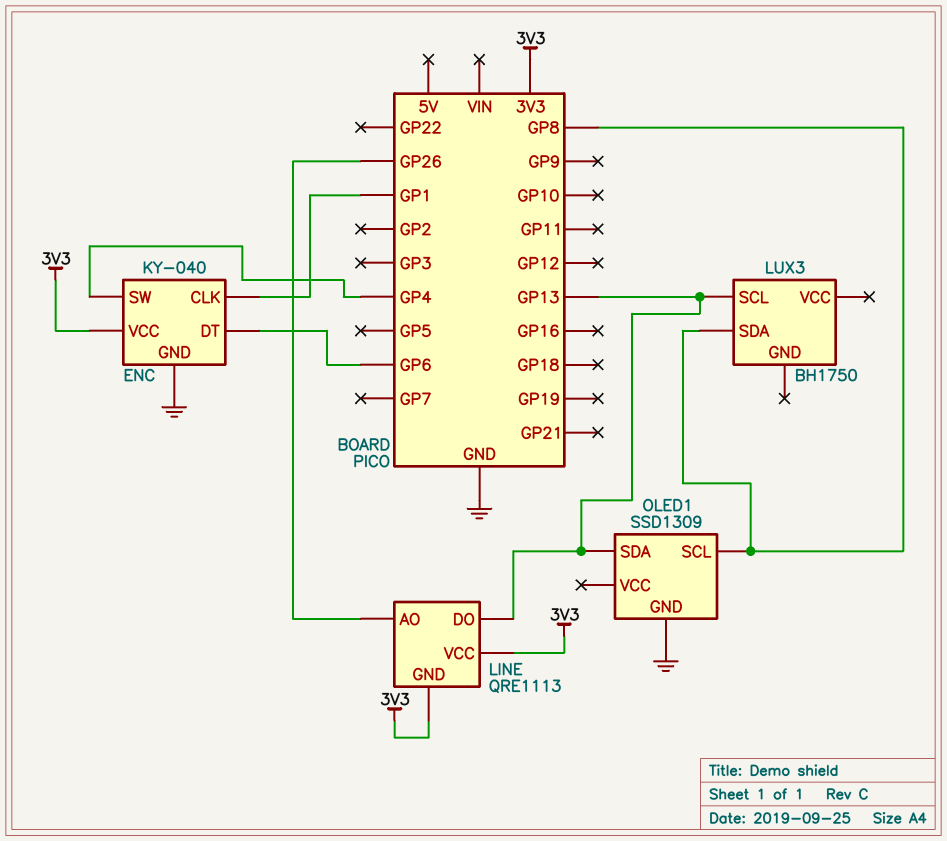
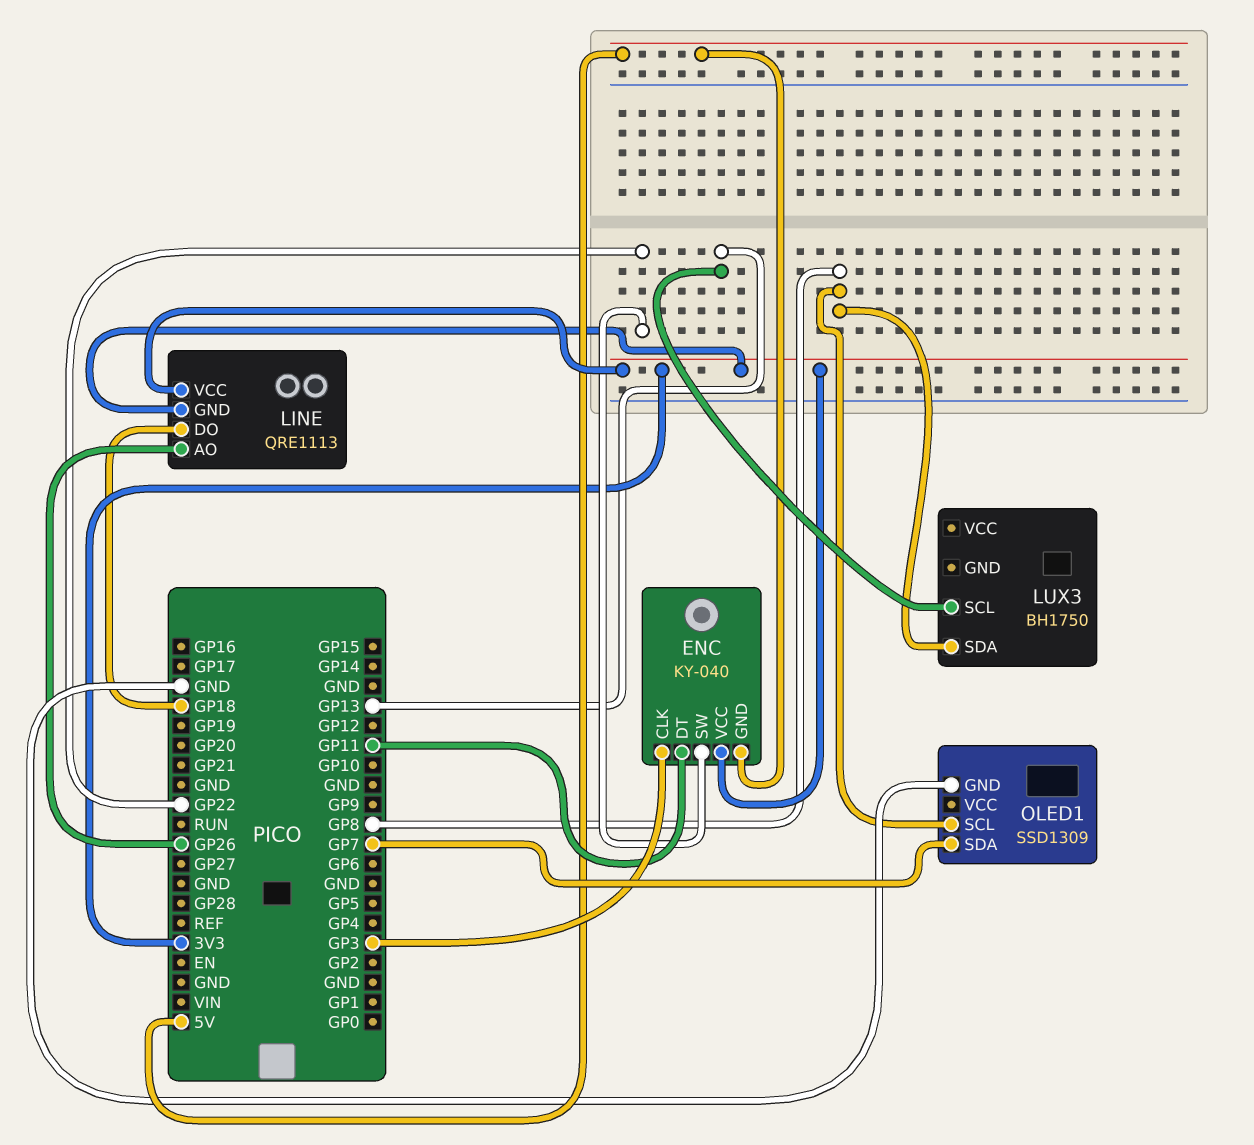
ENC pin CLK: GP1 -> GP3
ENC pin DT: GP6 -> GP11
ENC pin GND: GND -> 5V
ENC pin SW: GP4 -> GP22
LINE pin DO: GP13 -> GP18
OLED1 pin SDA: GP13 -> GP7

